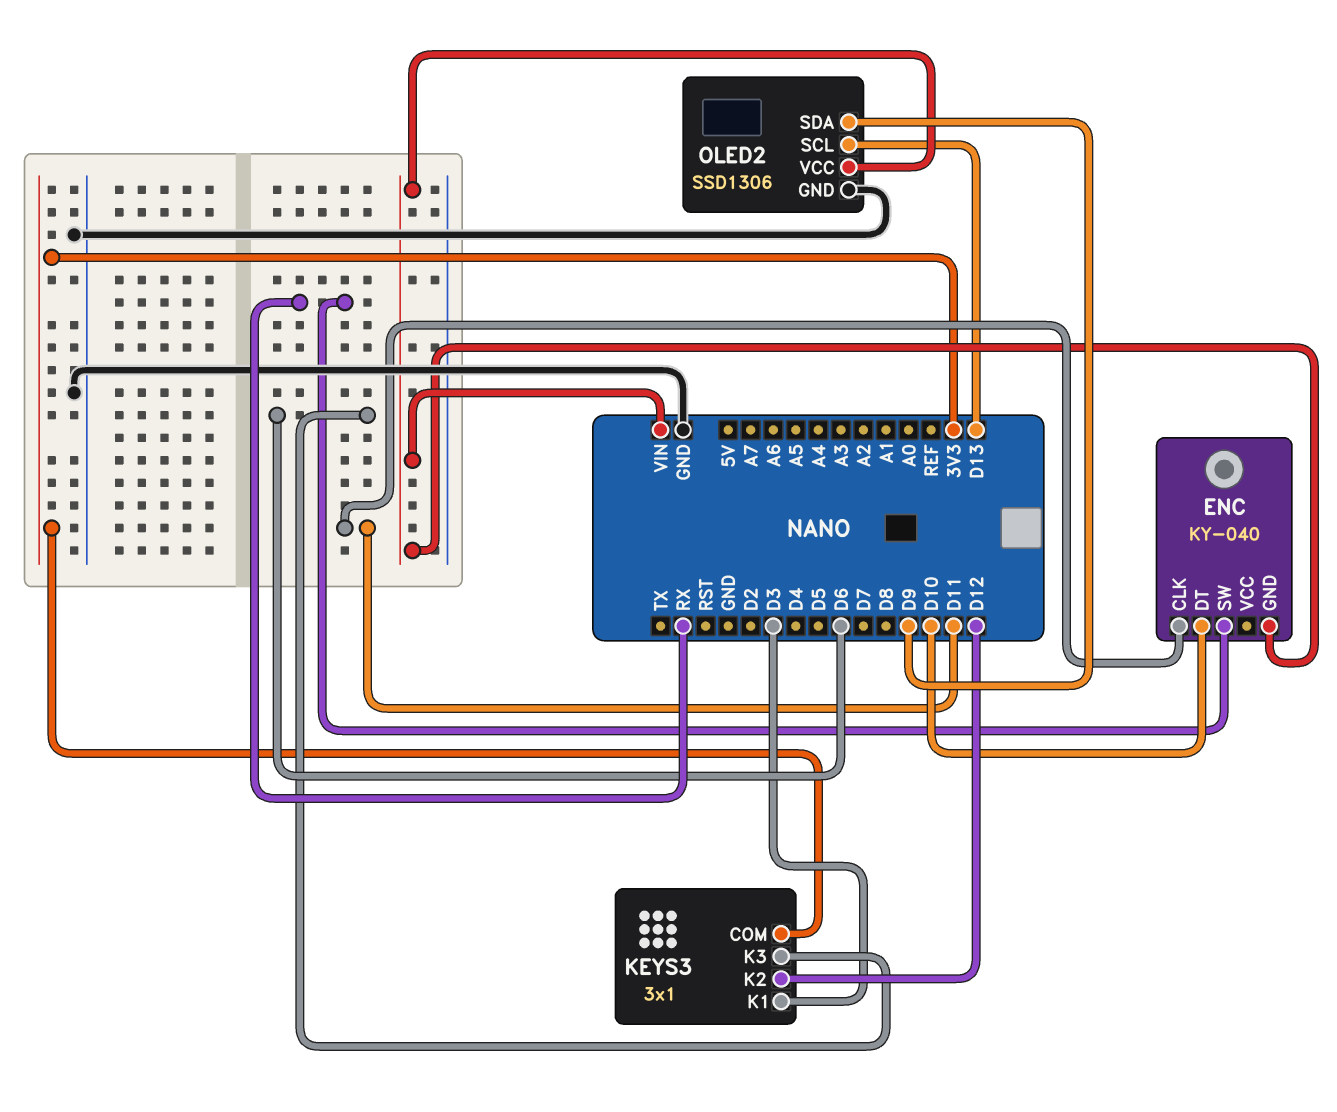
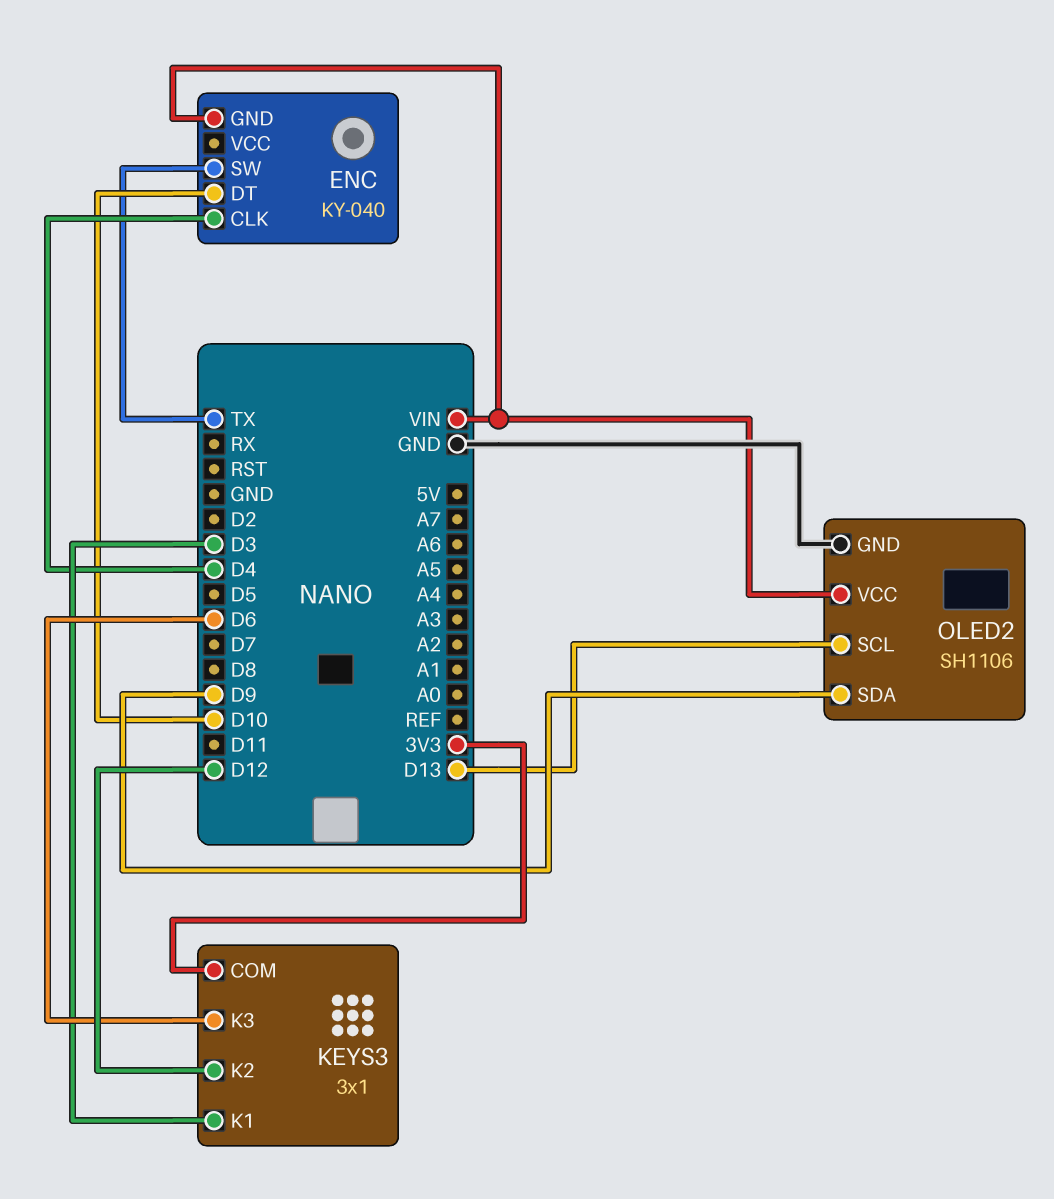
ENC pin CLK: D11 -> D4
ENC pin SW: RX -> TX
OLED2: SSD1306 -> SH1106

